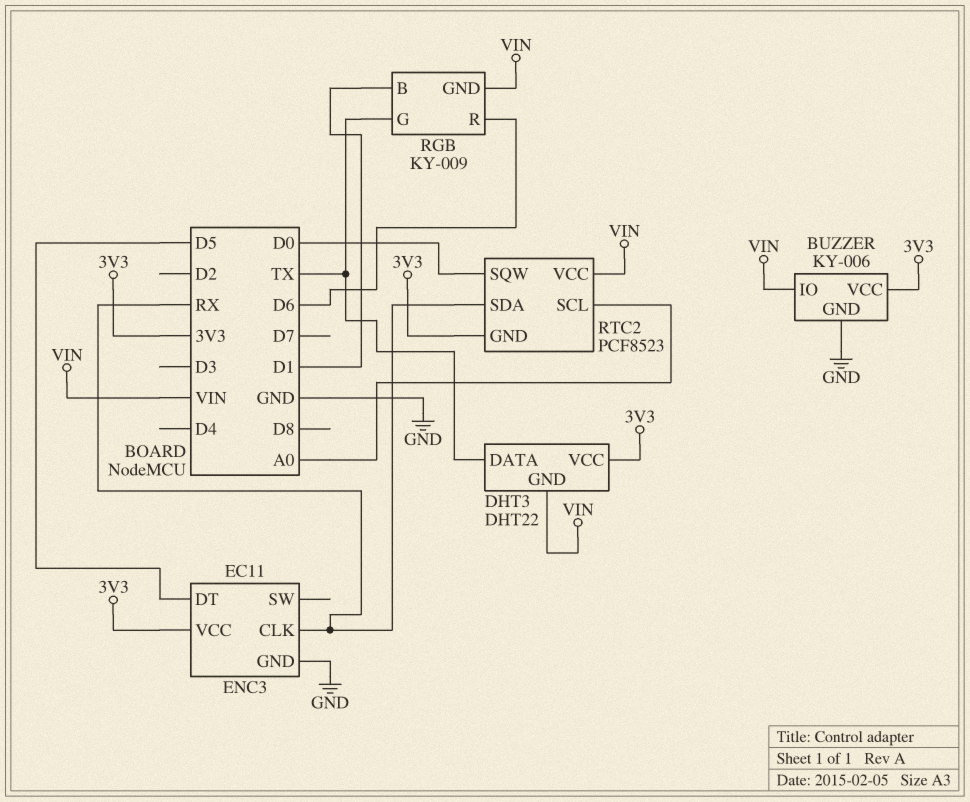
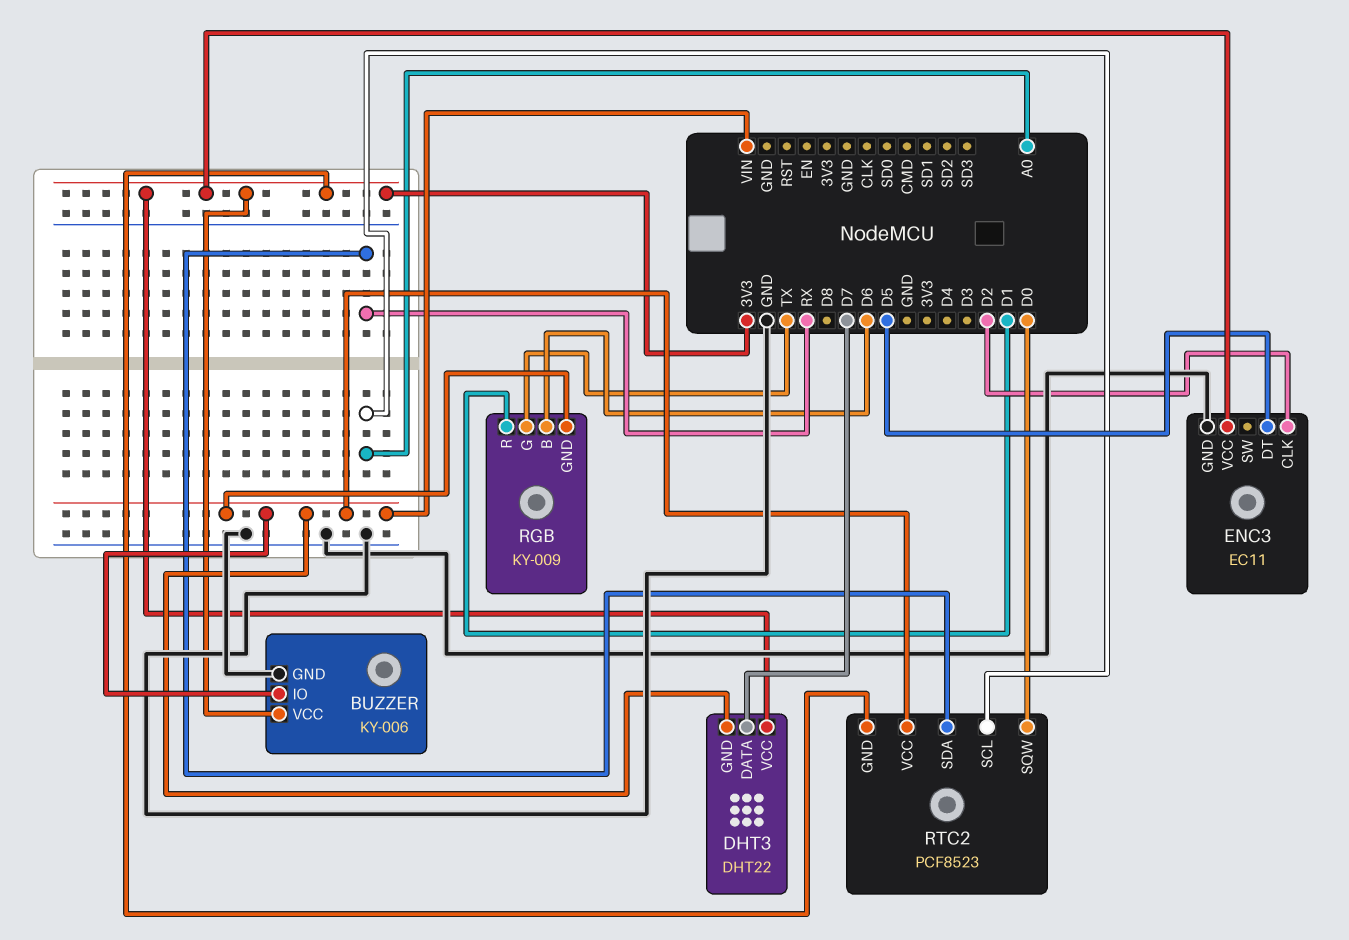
DHT3 pin DATA: TX -> D7
ENC3 pin CLK: RX -> D2
RGB pin B: D1 -> D6
RGB pin R: D6 -> D1

